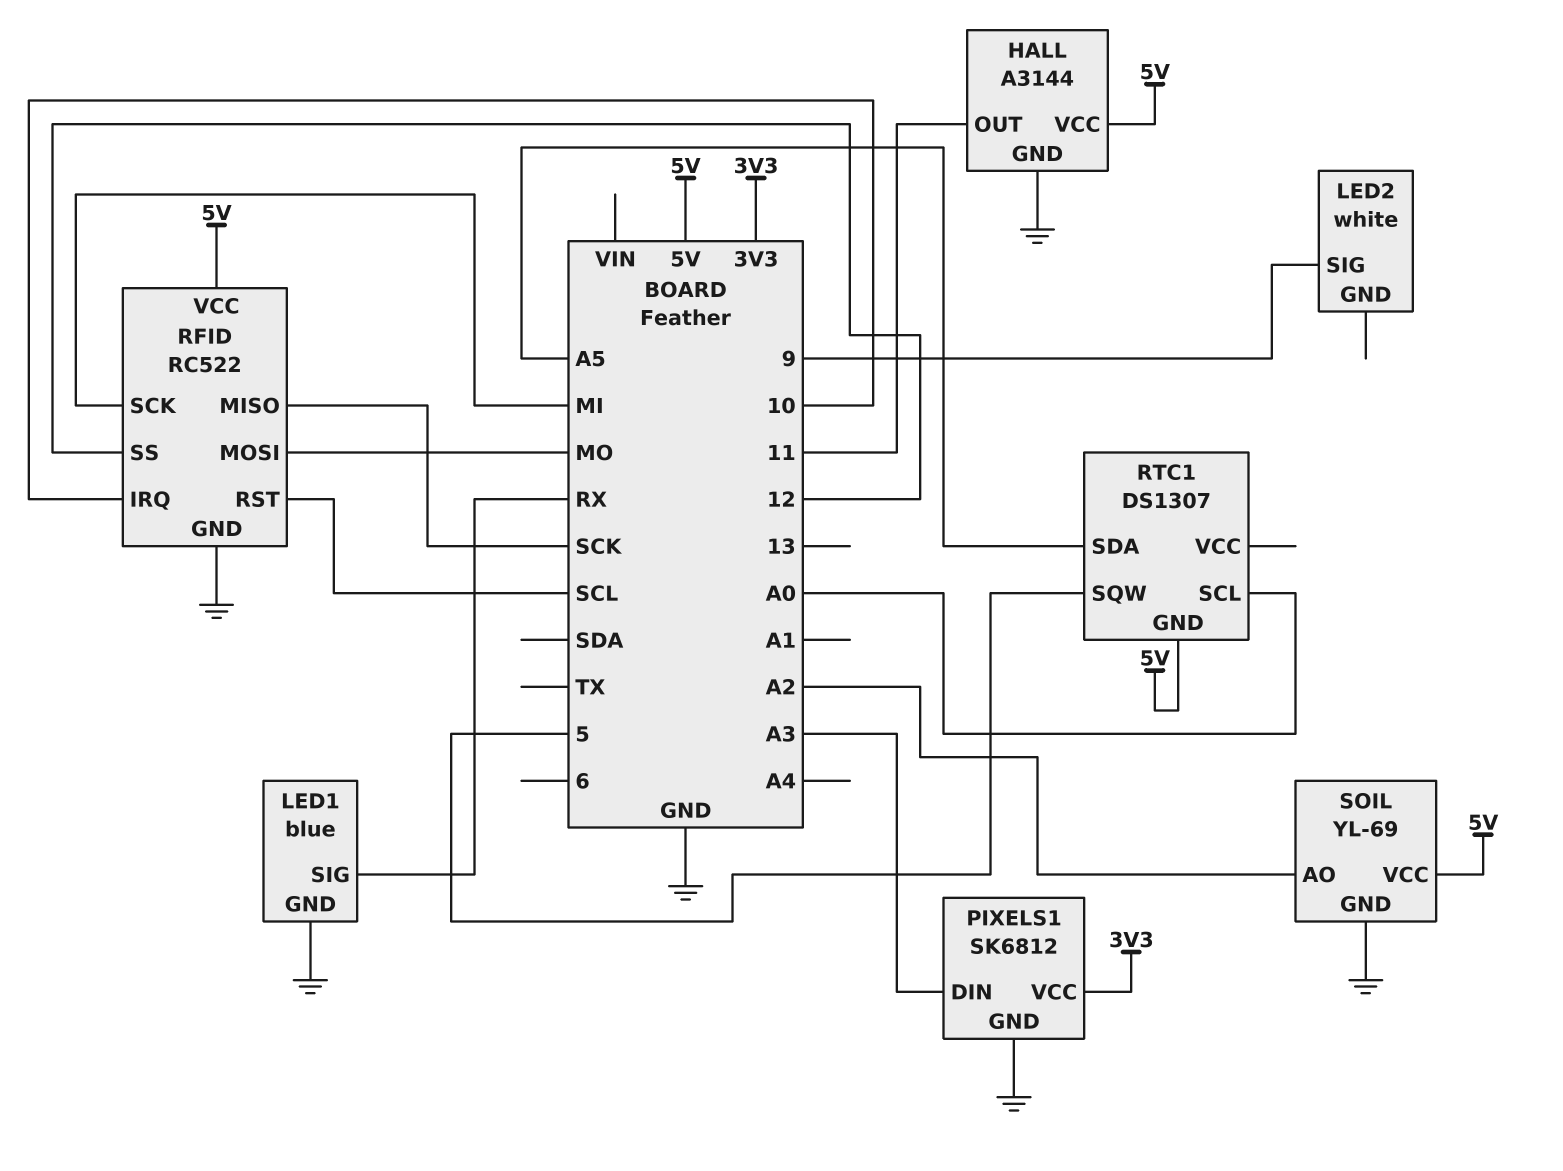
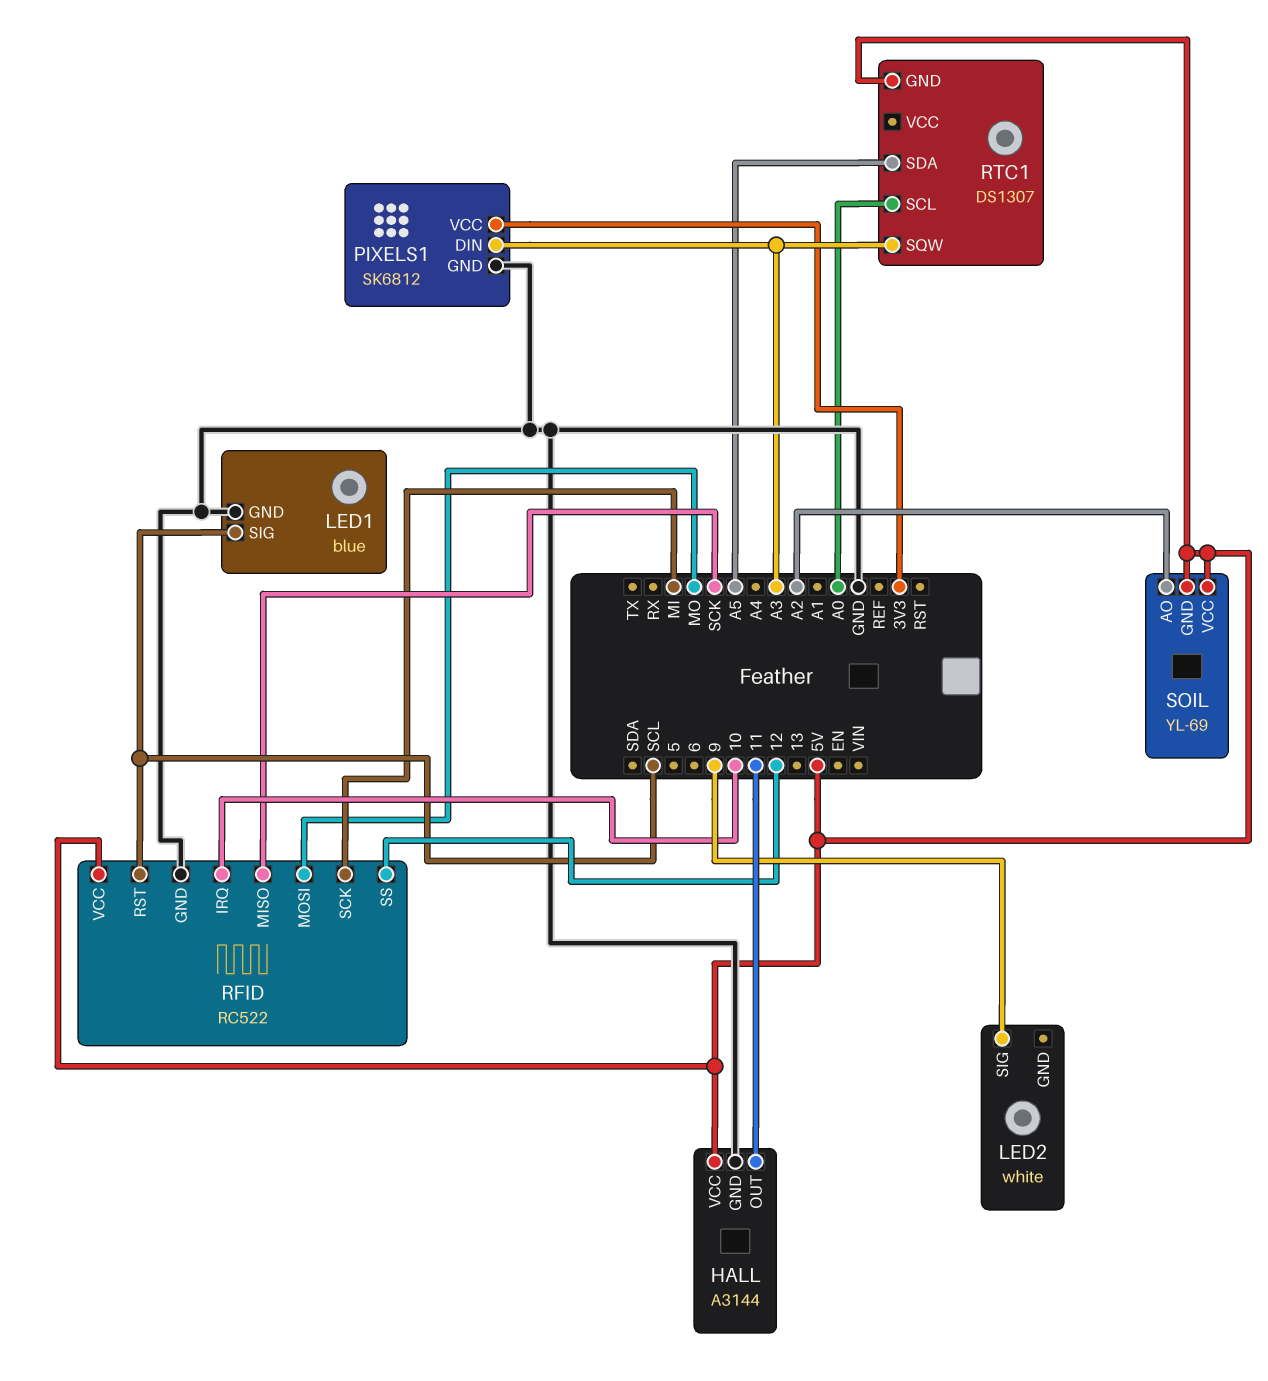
LED1 pin SIG: RX -> SCL
RTC1 pin SQW: 5 -> A3
SOIL pin GND: GND -> 5V

